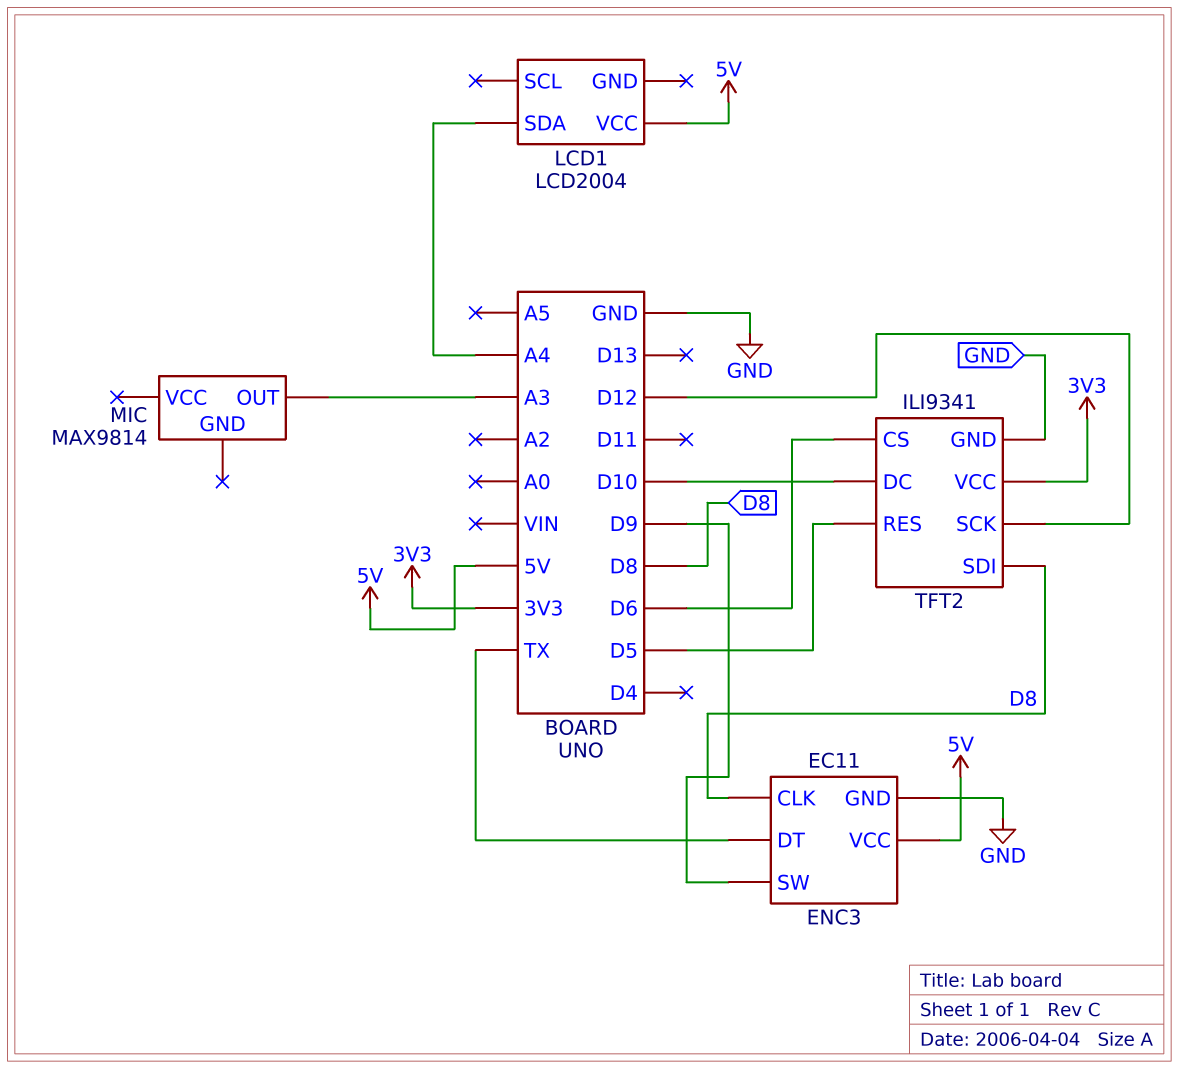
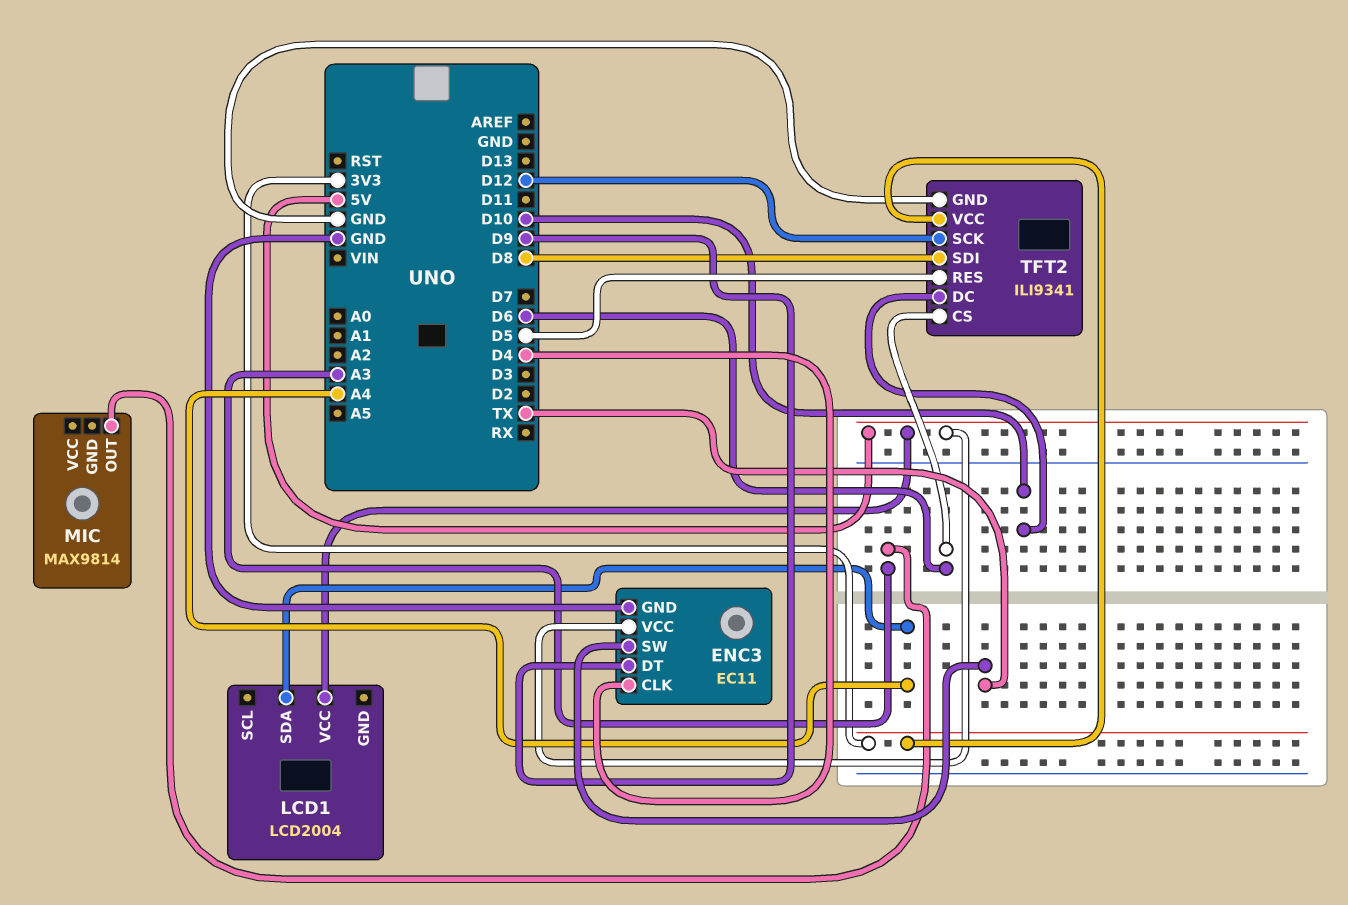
ENC3 pin CLK: D8 -> D4
ENC3 pin DT: TX -> D9
ENC3 pin SW: D9 -> TX

